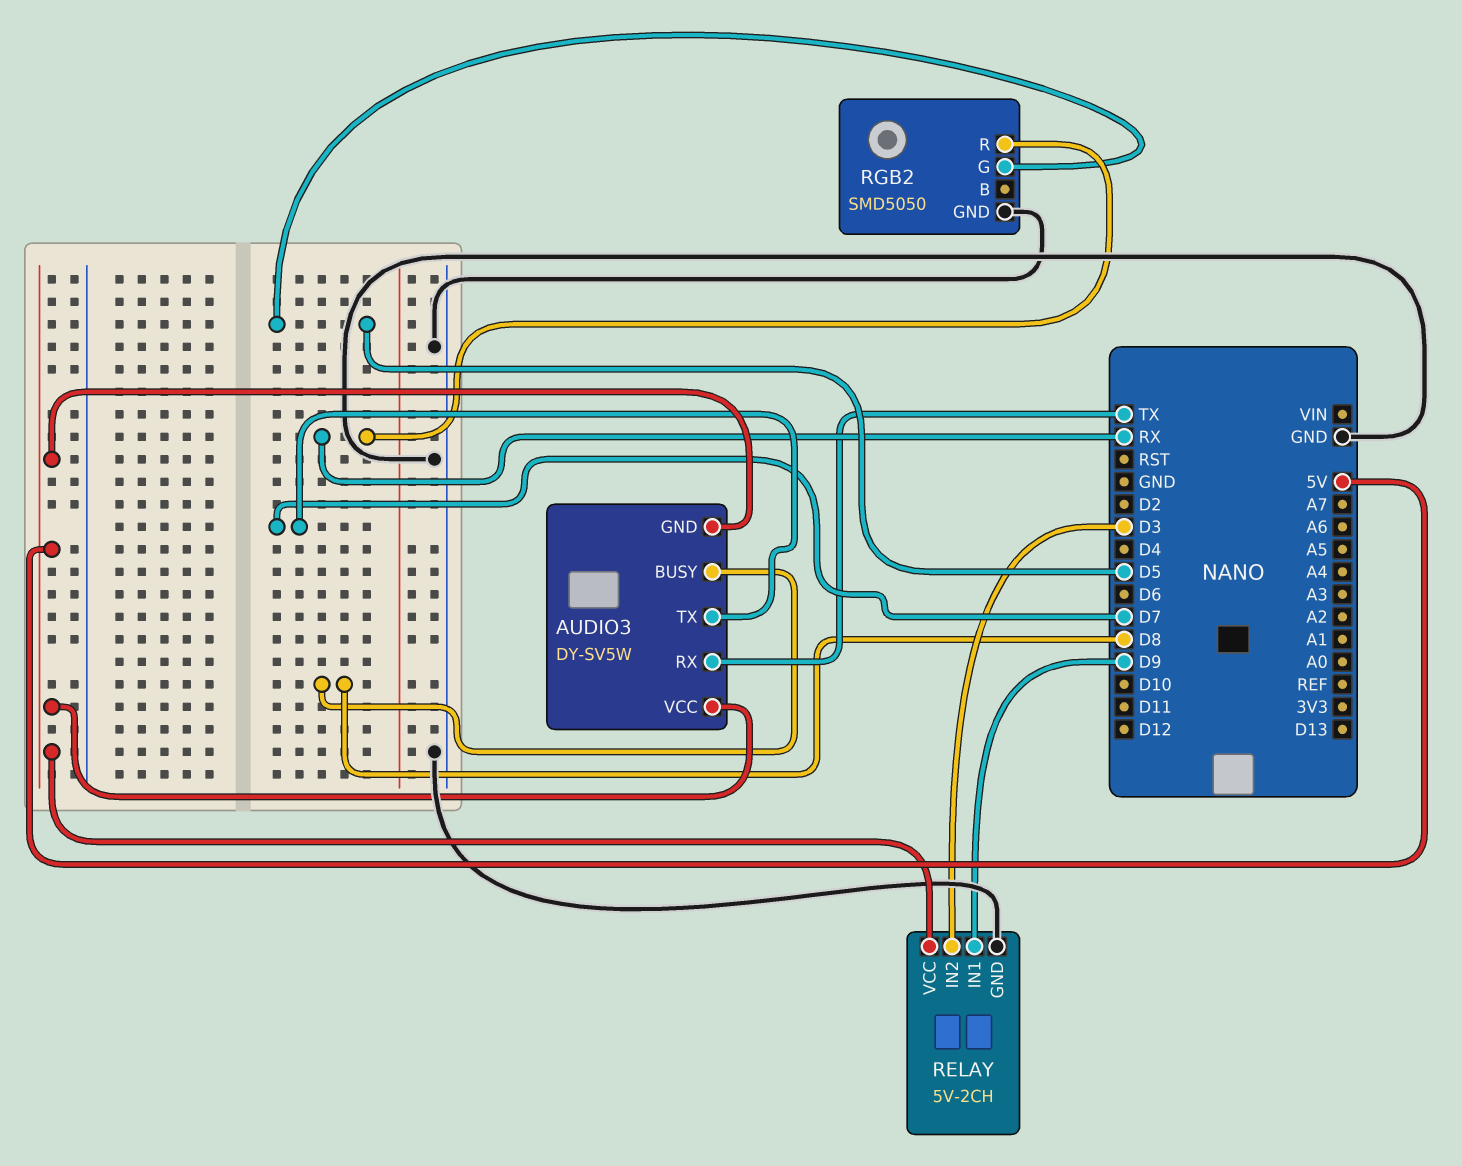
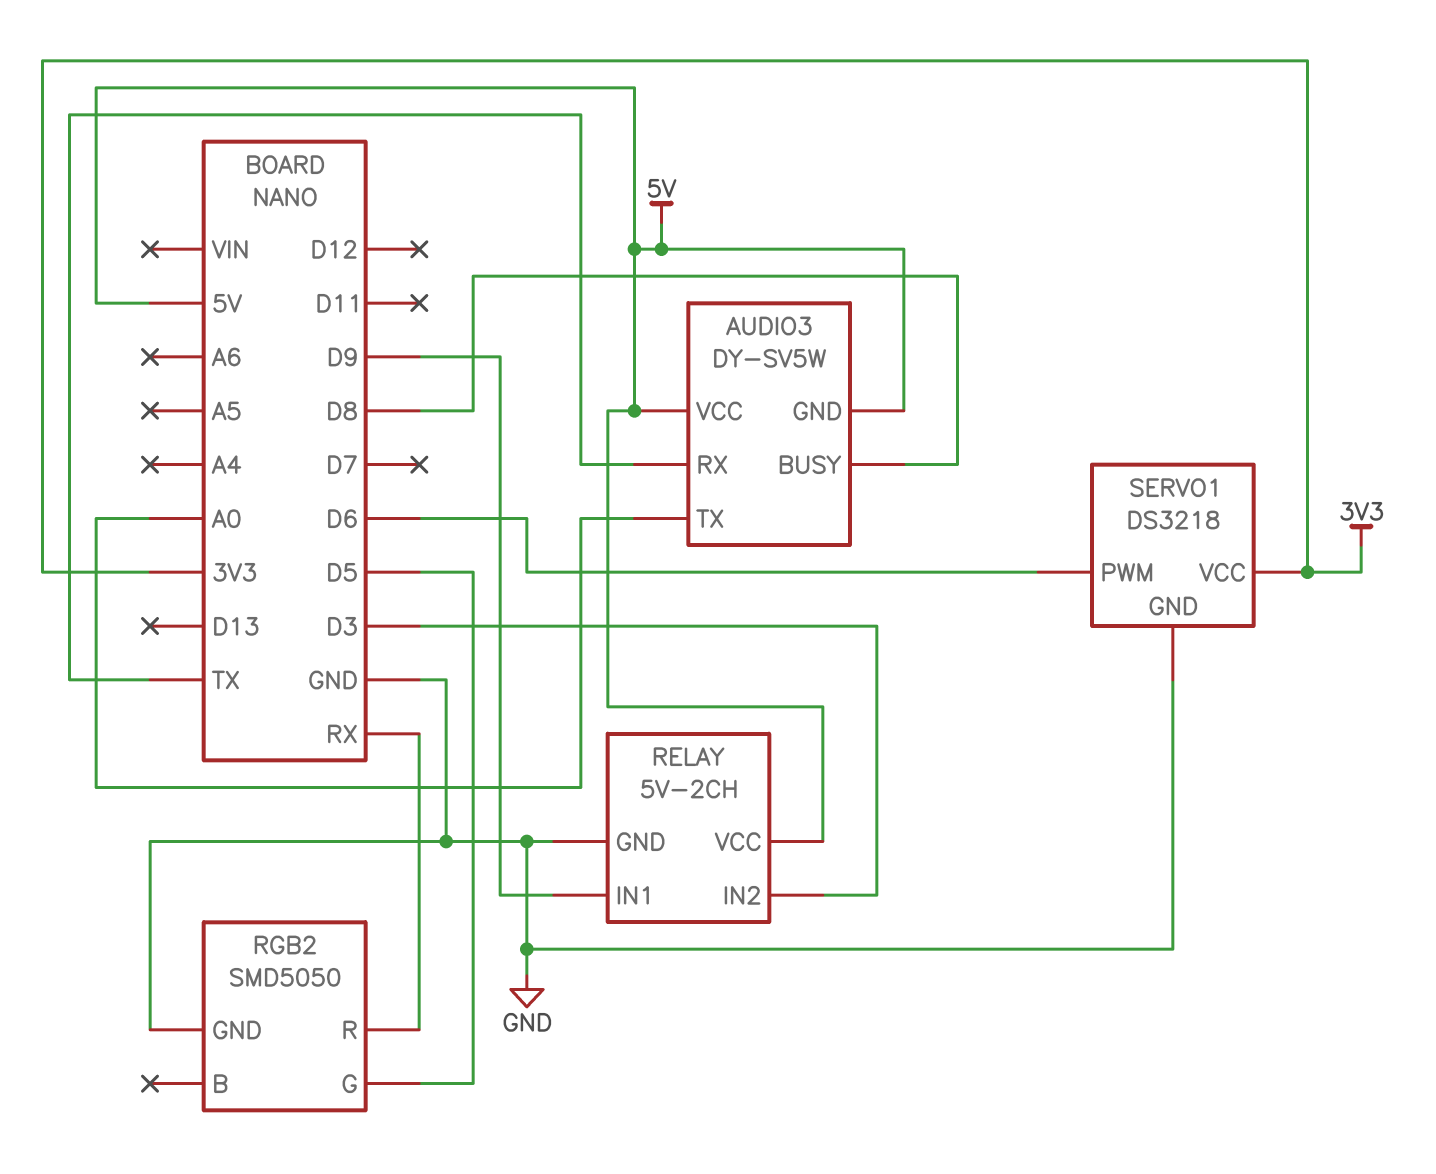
AUDIO3 pin TX: D7 -> A0
SERVO1: none -> DS3218
SERVO1 pin GND: none -> GND
SERVO1 pin PWM: none -> D6
SERVO1 pin VCC: none -> 3V3

